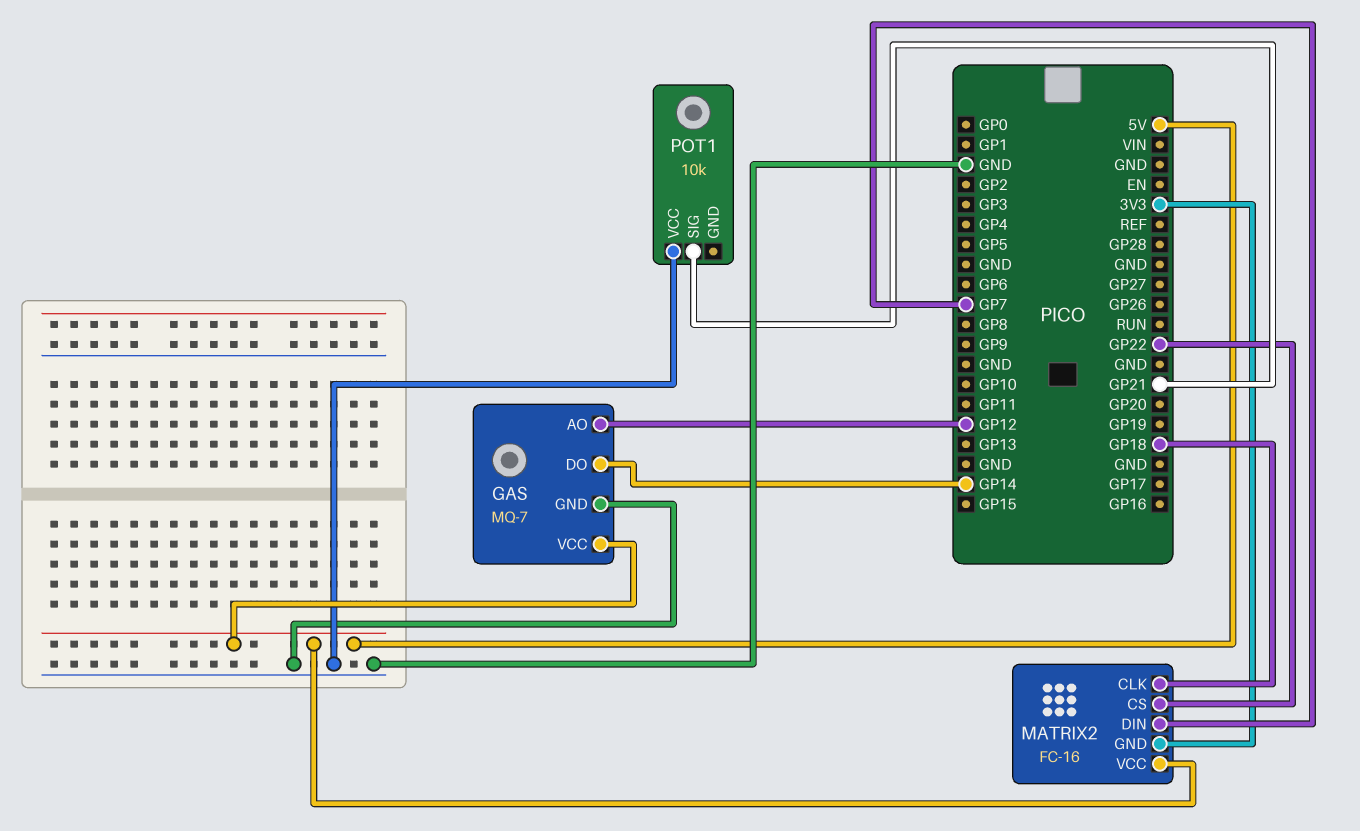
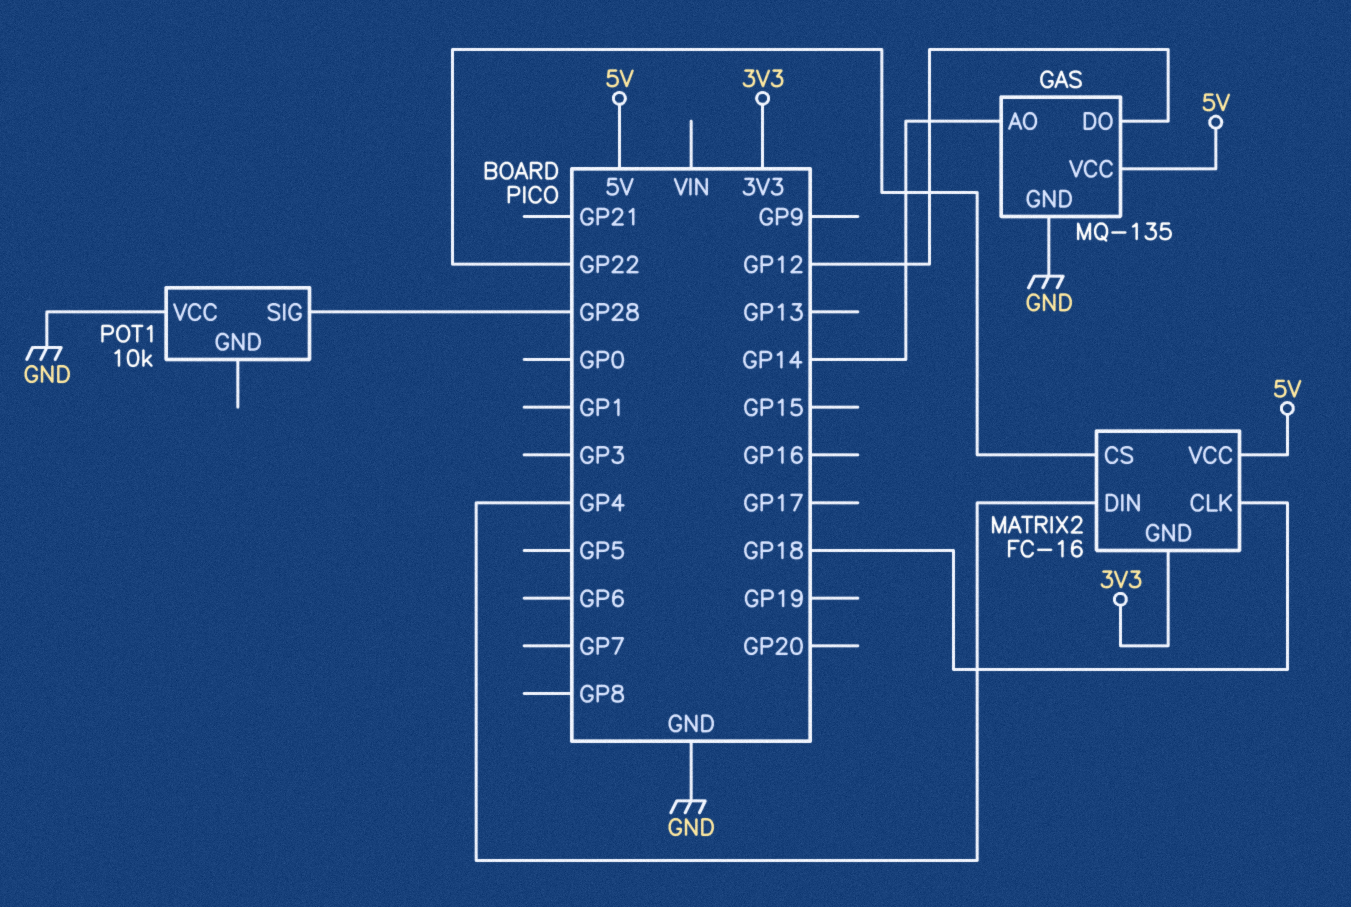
GAS: MQ-7 -> MQ-135
GAS pin AO: GP12 -> GP14
GAS pin DO: GP14 -> GP12
MATRIX2 pin DIN: GP7 -> GP4
POT1 pin SIG: GP21 -> GP28

